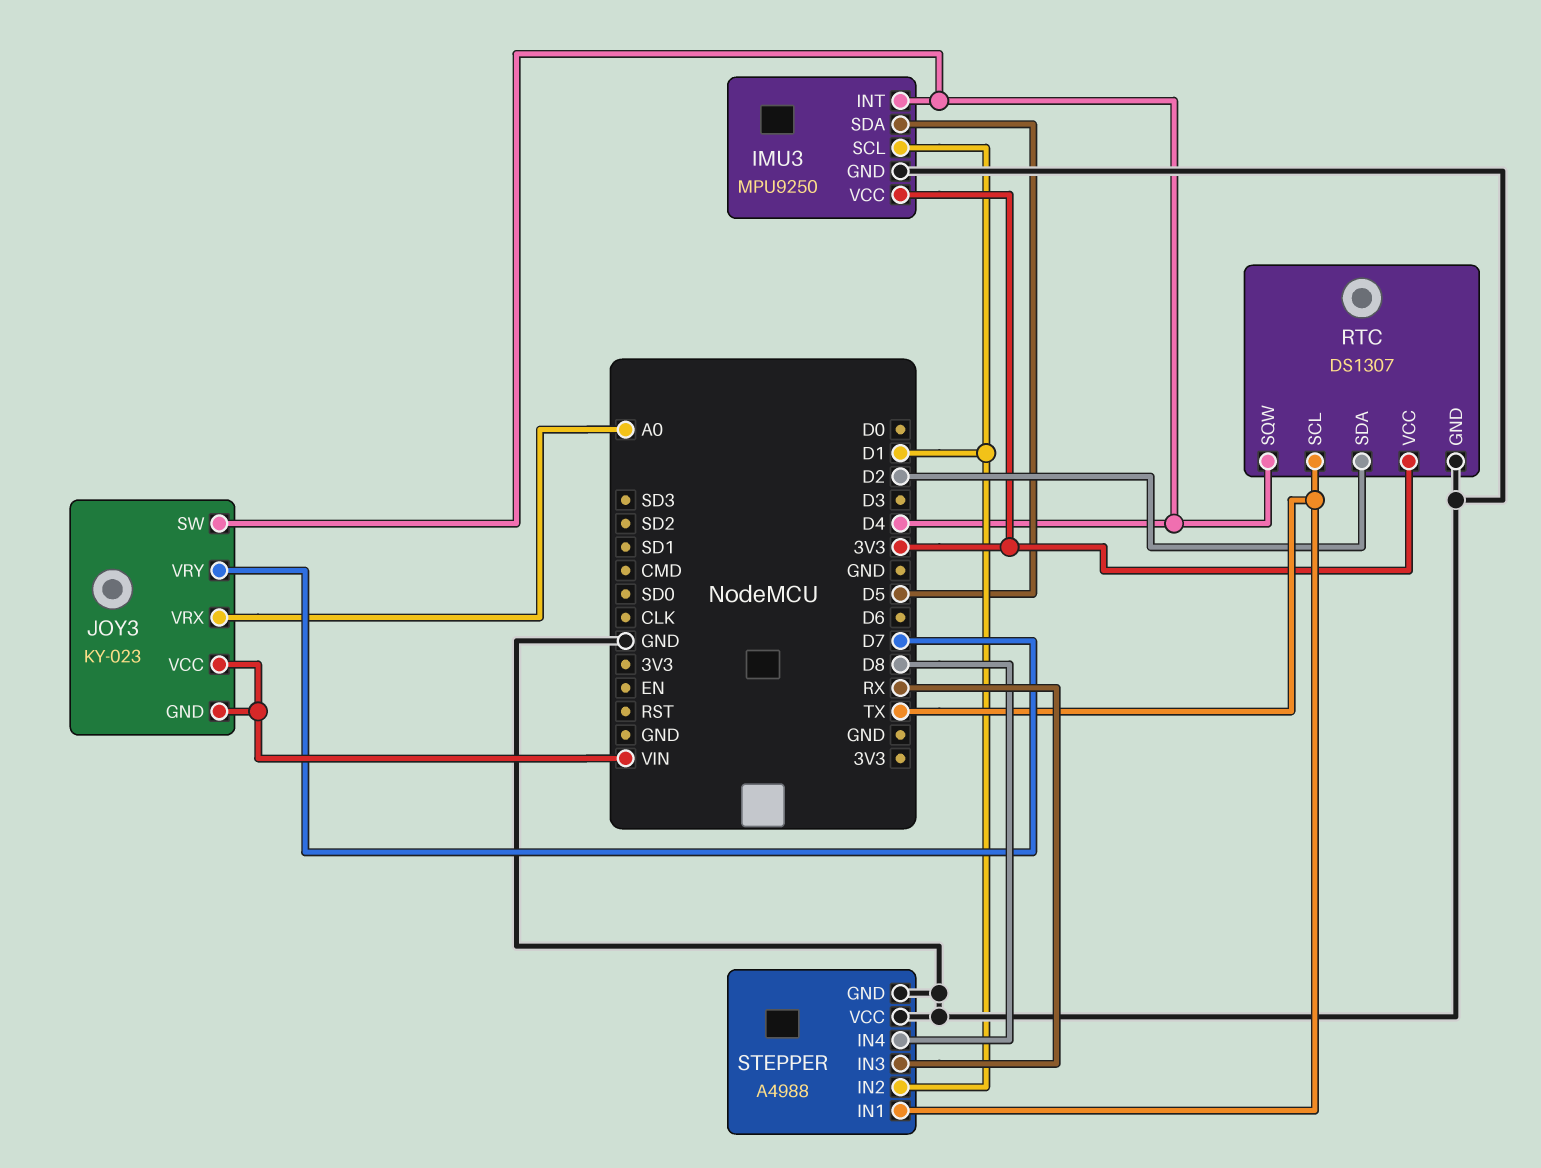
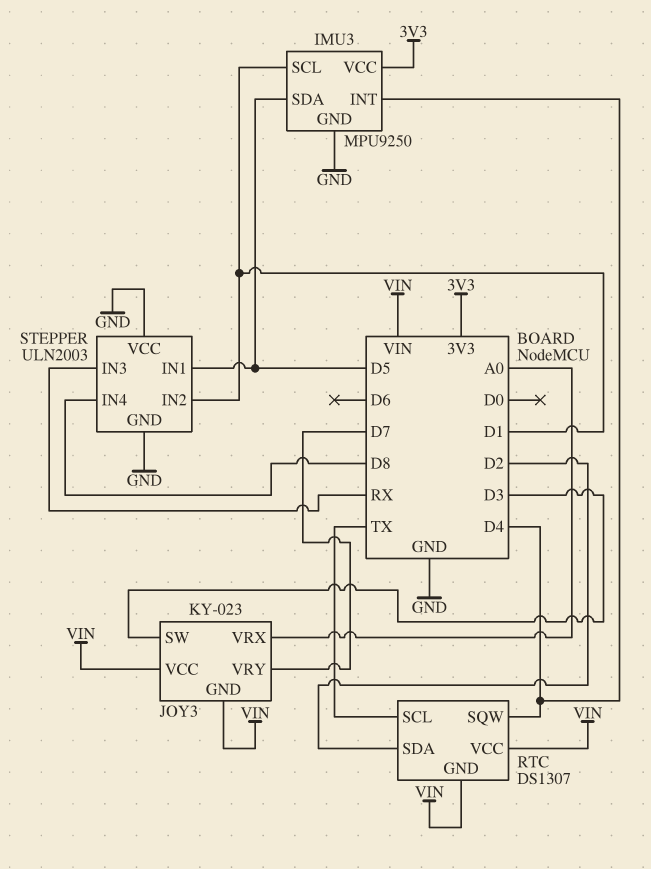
JOY3 pin SW: D4 -> D3
RTC pin GND: GND -> VIN
RTC pin VCC: 3V3 -> VIN
STEPPER: A4988 -> ULN2003
STEPPER pin IN1: TX -> D5

